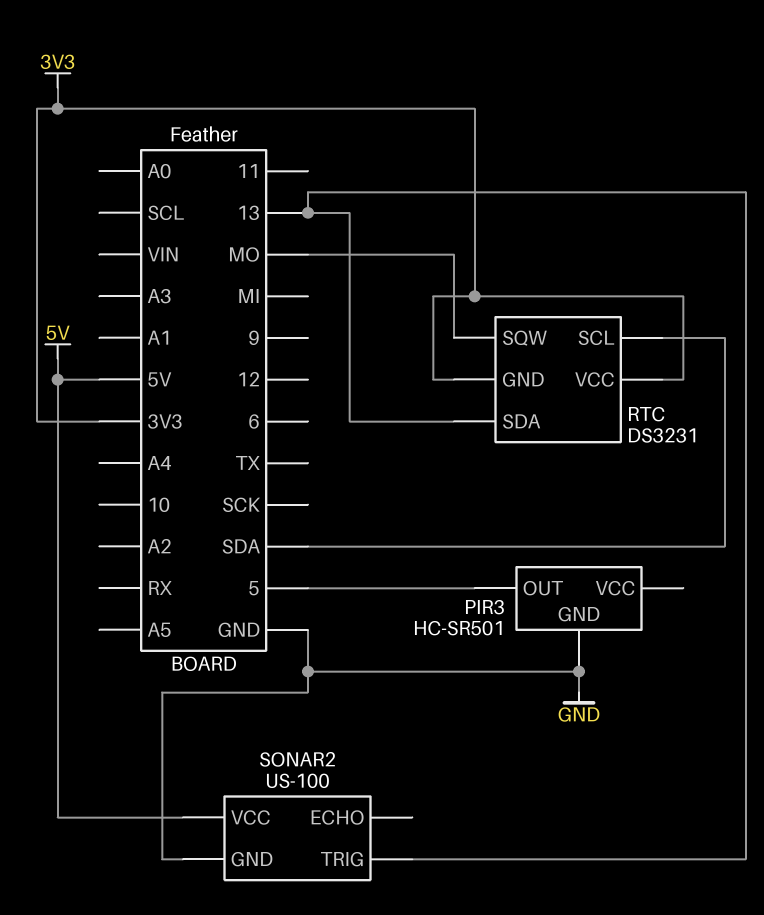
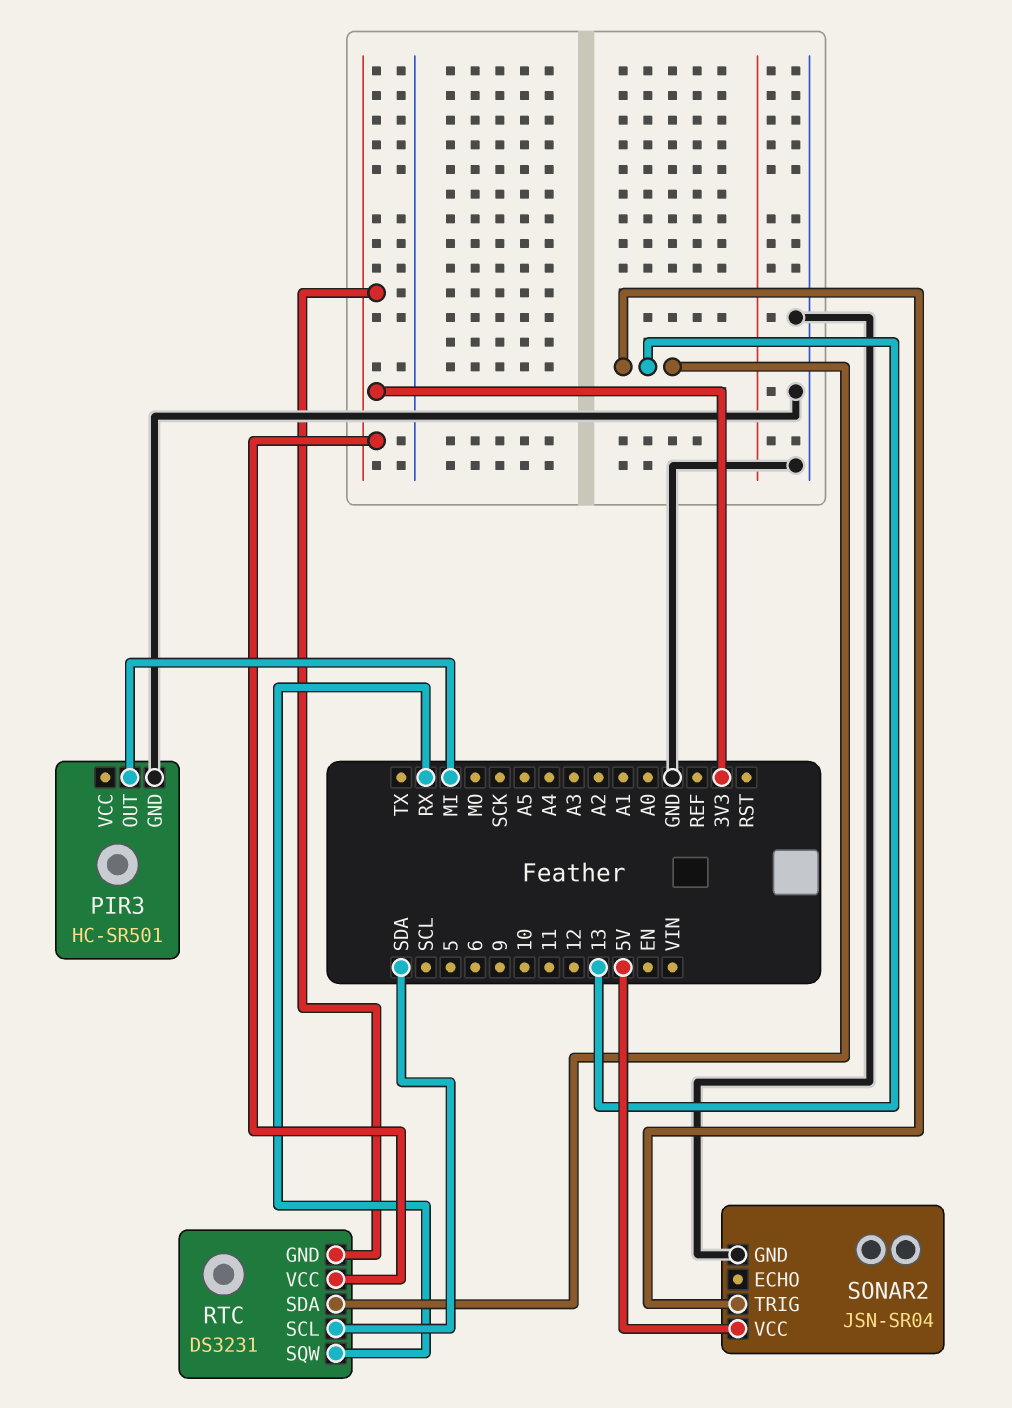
PIR3 pin OUT: 5 -> MI
RTC pin SQW: MO -> RX
SONAR2: US-100 -> JSN-SR04

